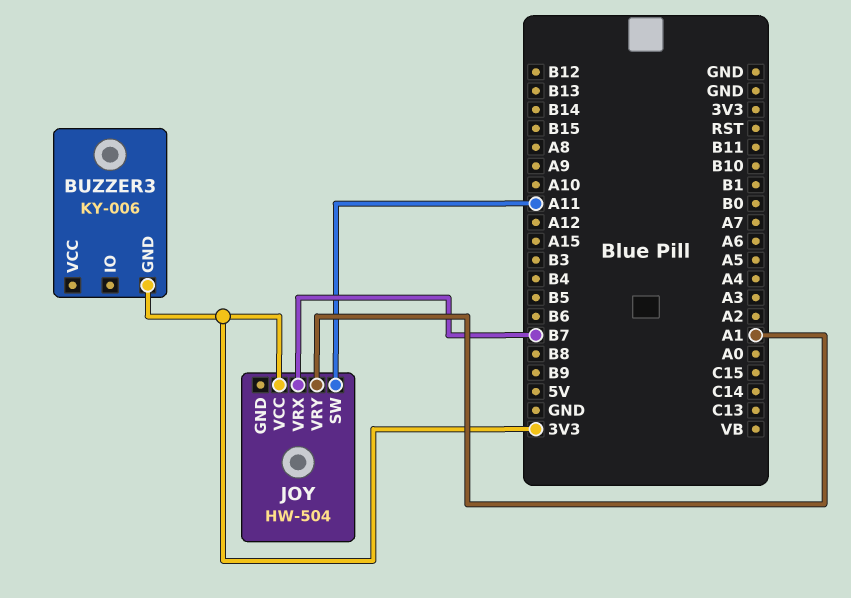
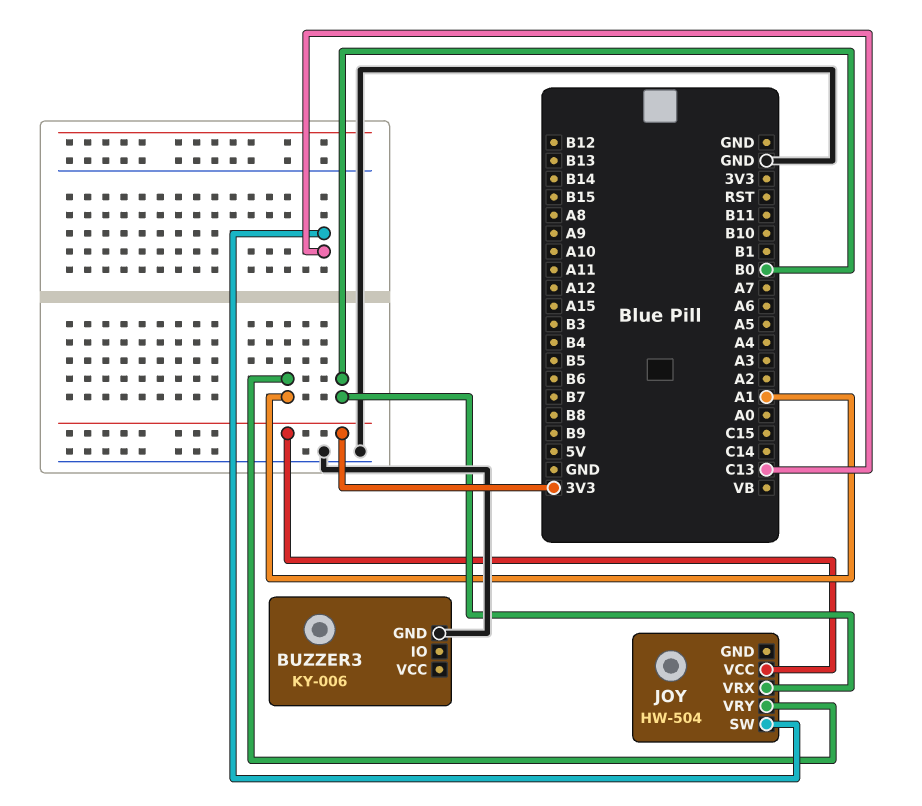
BUZZER3 pin GND: 3V3 -> GND
JOY pin SW: A11 -> C13
JOY pin VRX: B7 -> B0

